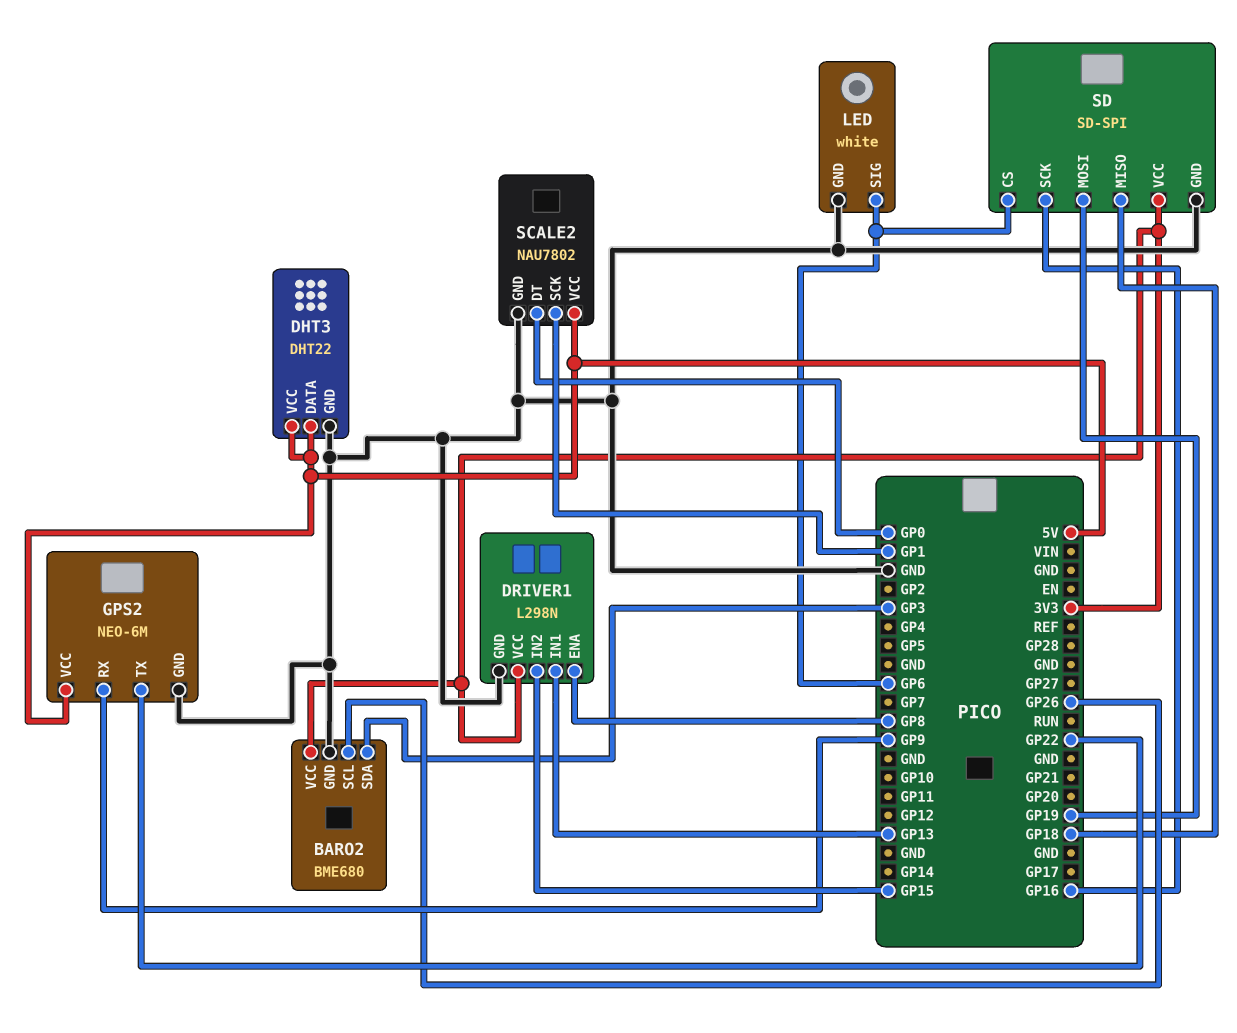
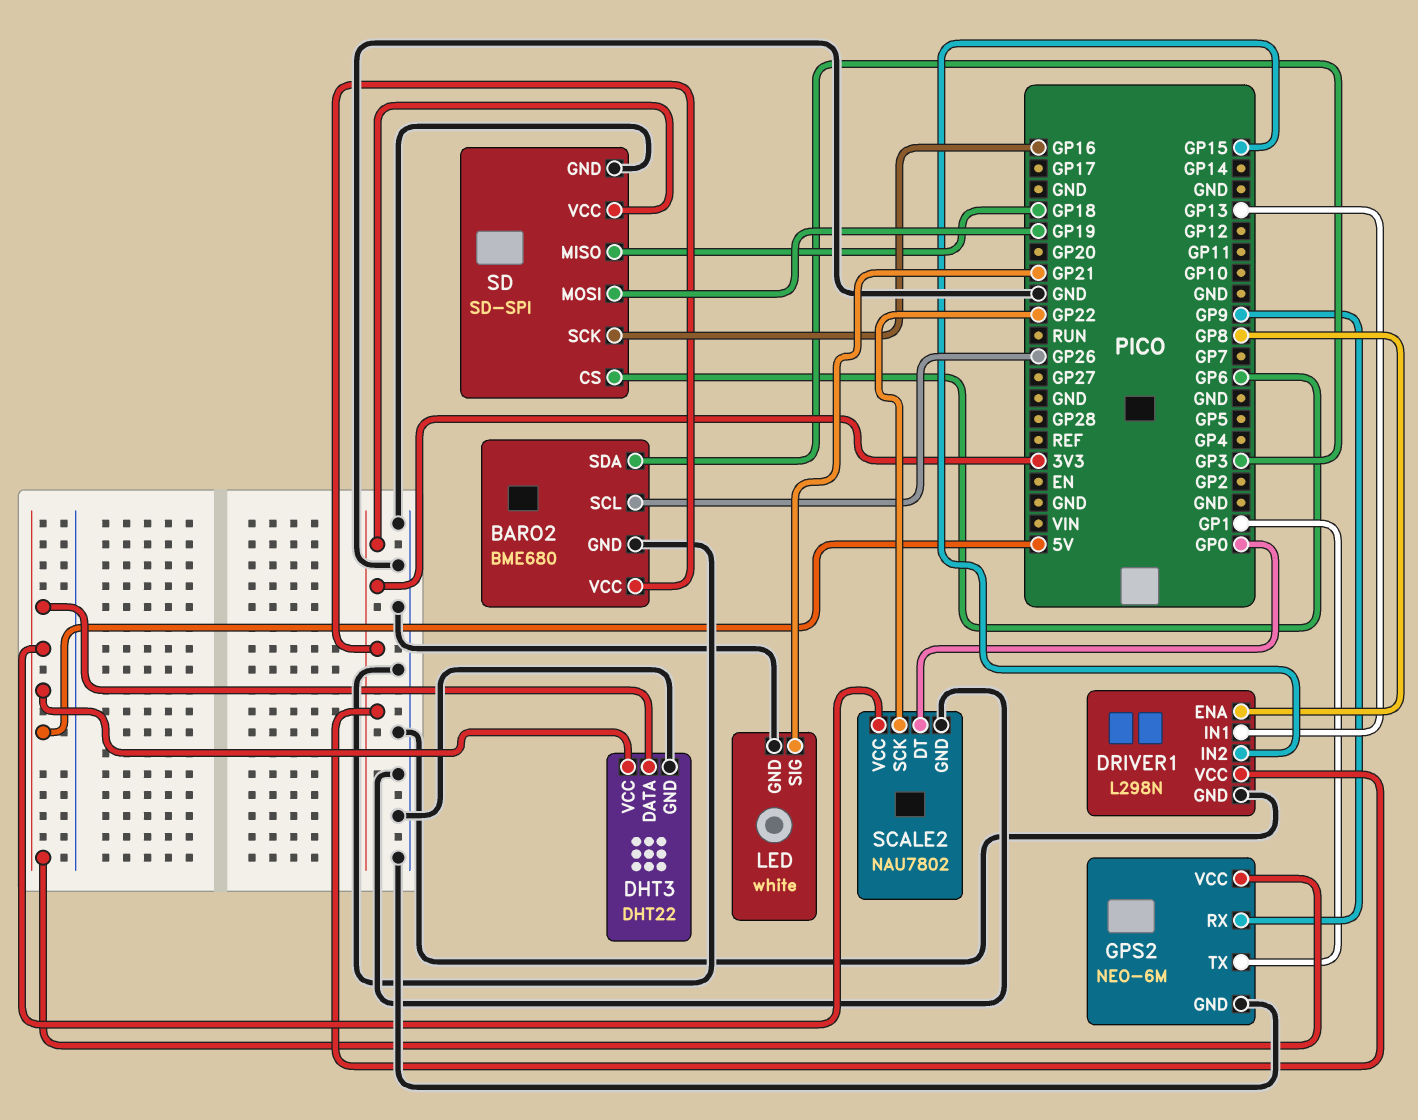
GPS2 pin TX: GP22 -> GP1
LED pin SIG: GP6 -> GP21
SCALE2 pin SCK: GP1 -> GP22

